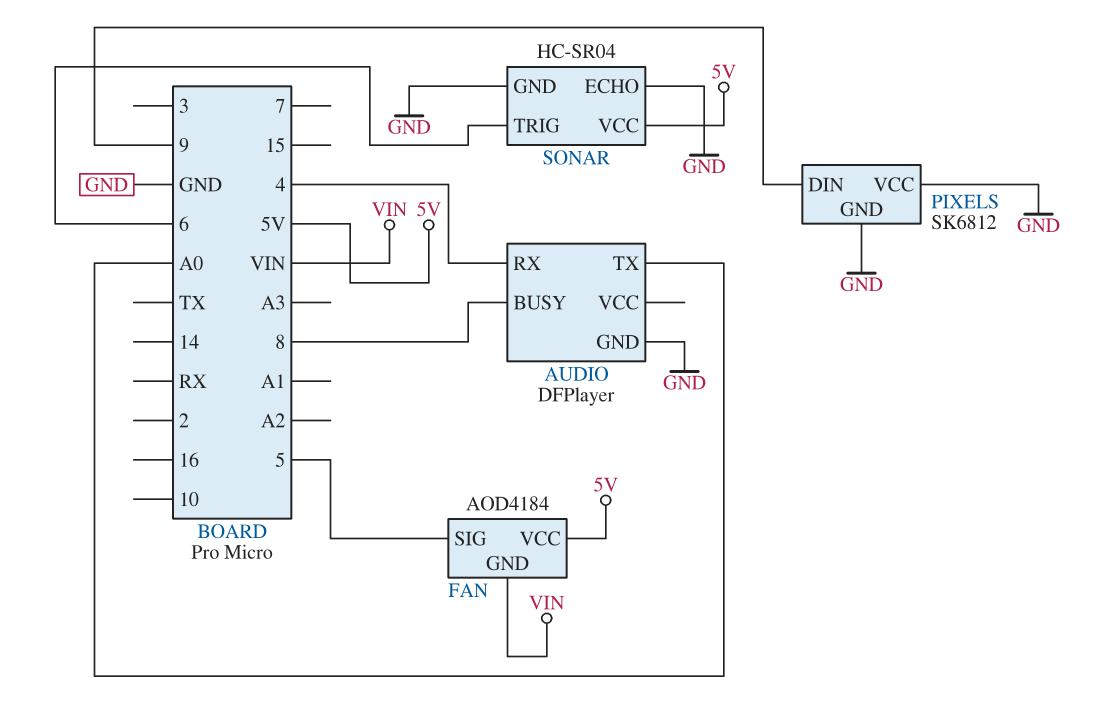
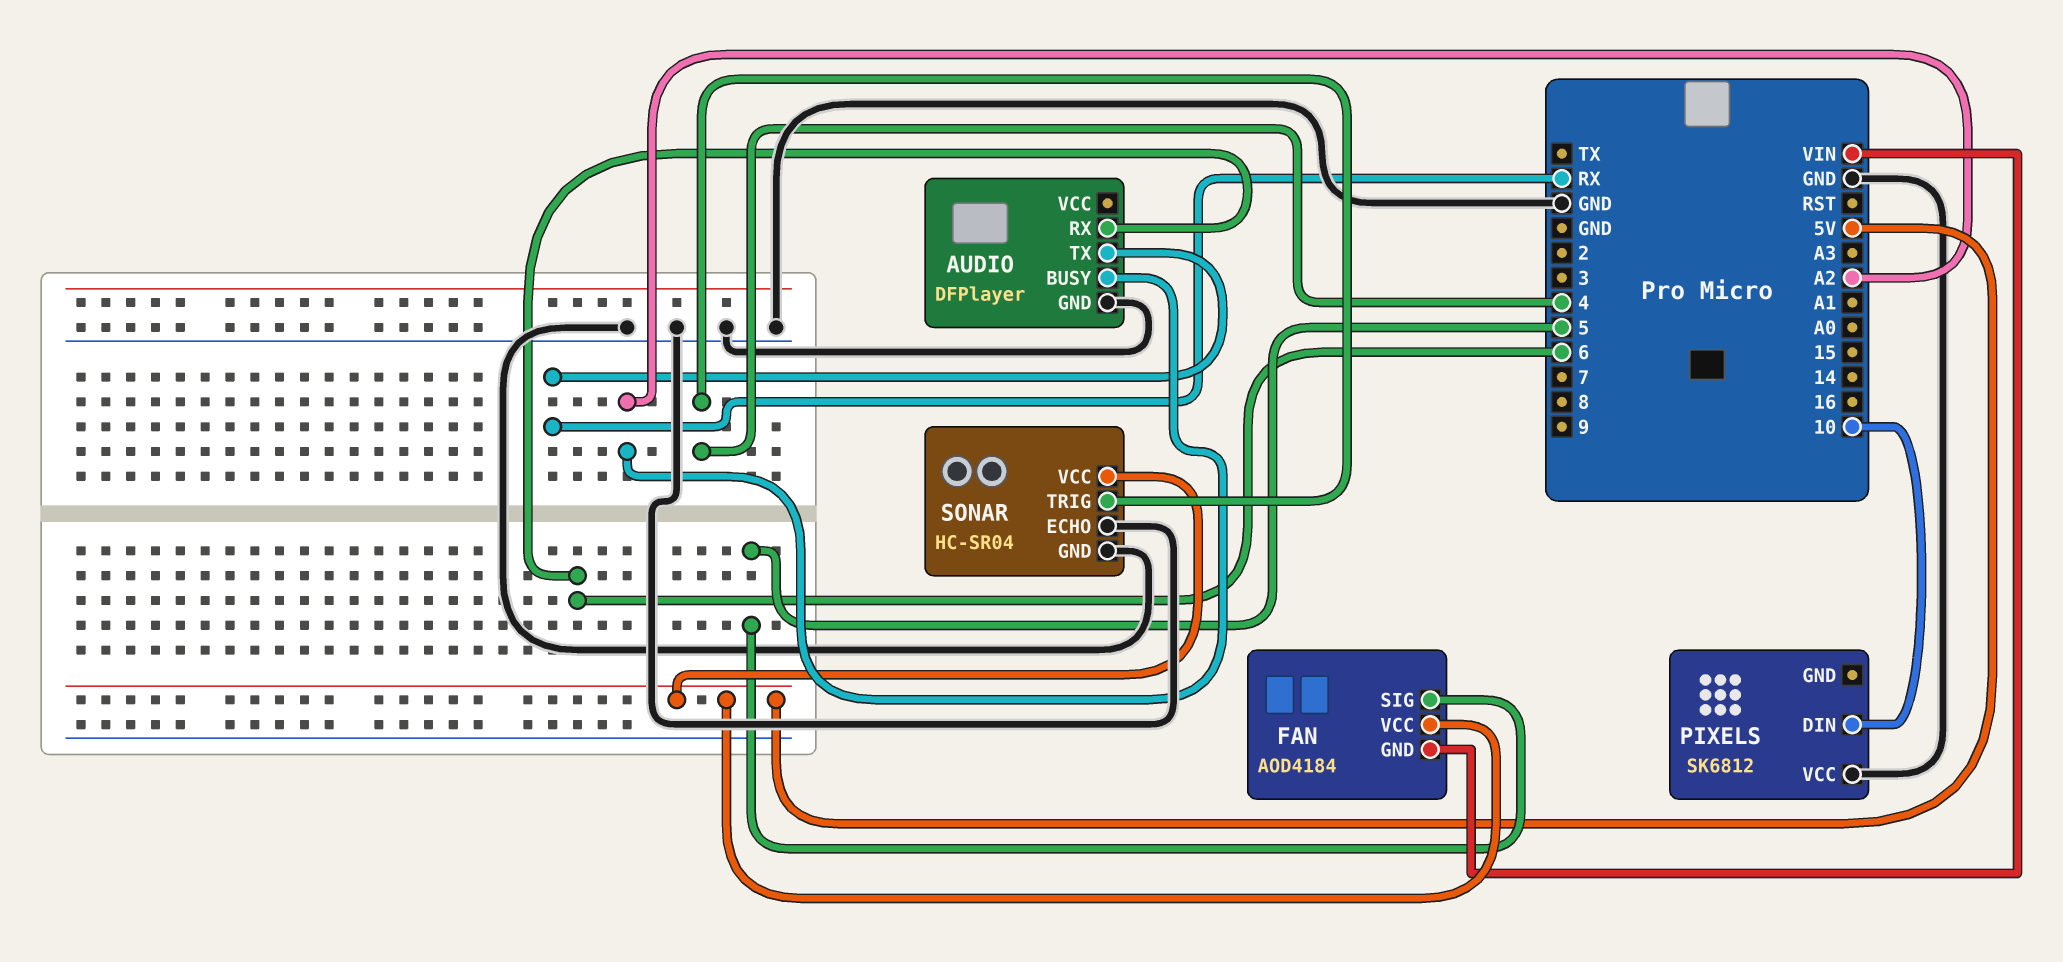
AUDIO pin BUSY: 8 -> A2
AUDIO pin RX: 4 -> 6
AUDIO pin TX: A0 -> RX
PIXELS pin DIN: 9 -> 10
PIXELS pin GND: GND -> none
SONAR pin TRIG: 6 -> 4

